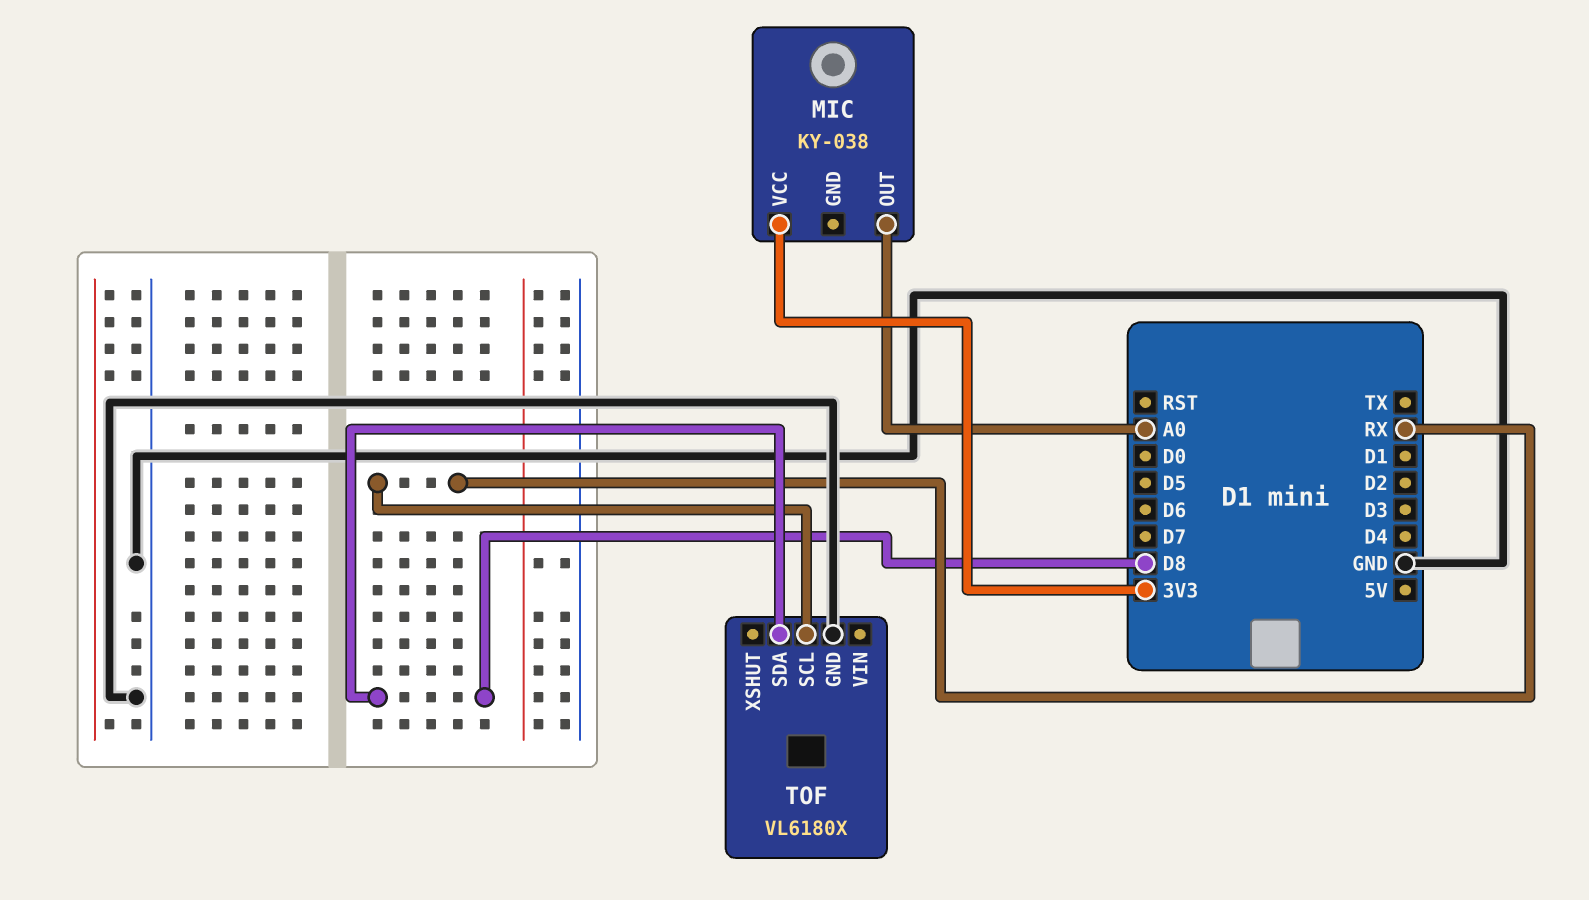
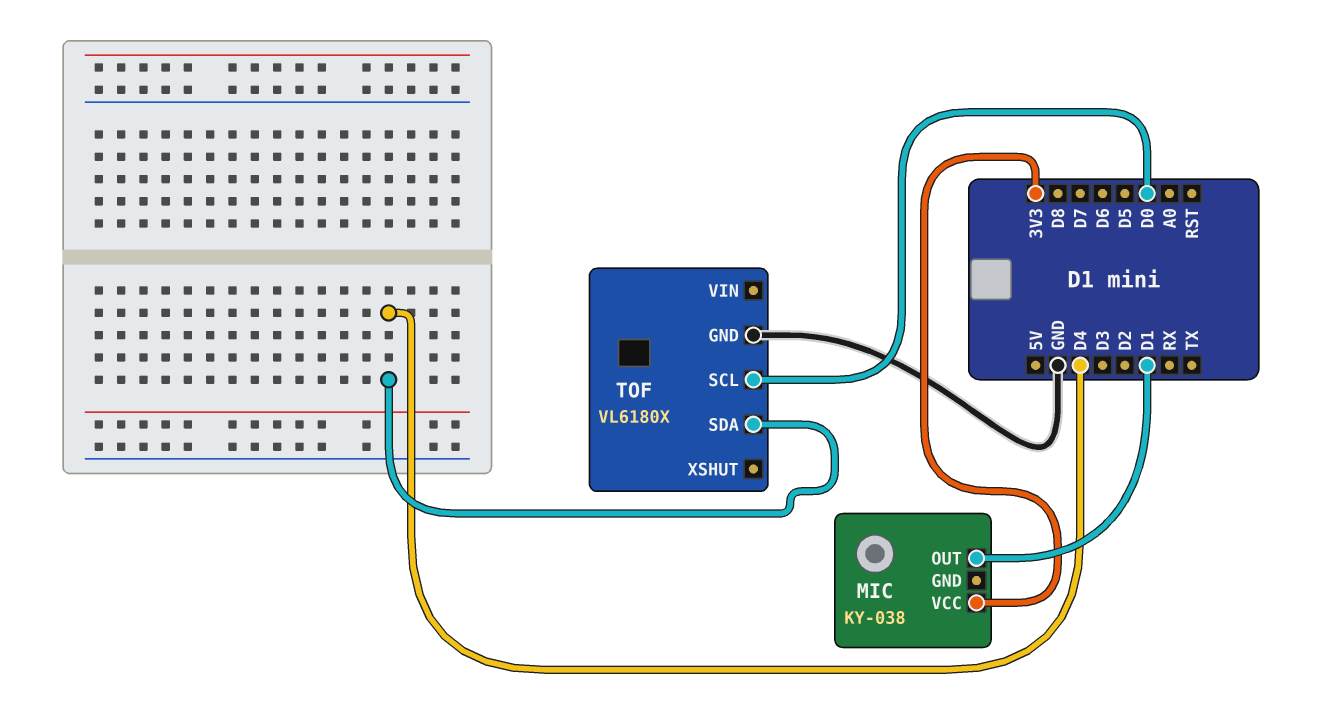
MIC pin OUT: A0 -> D1
TOF pin SCL: RX -> D0
TOF pin SDA: D8 -> D4

